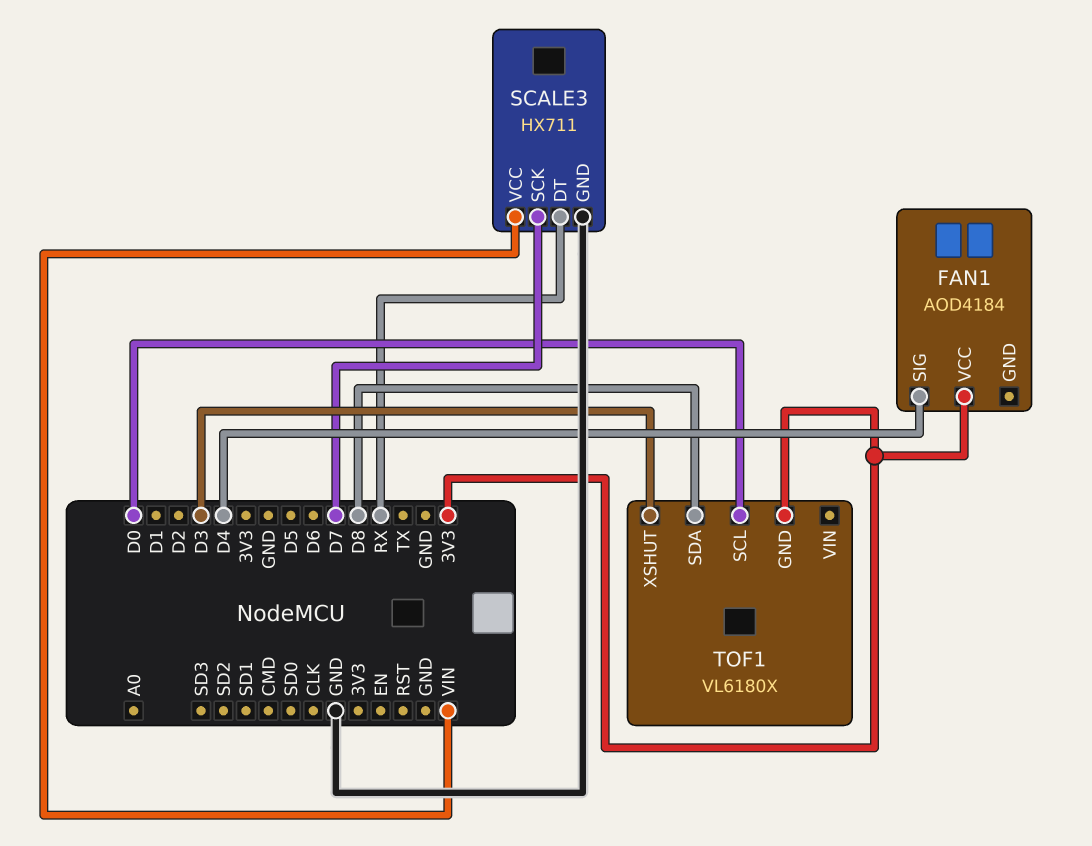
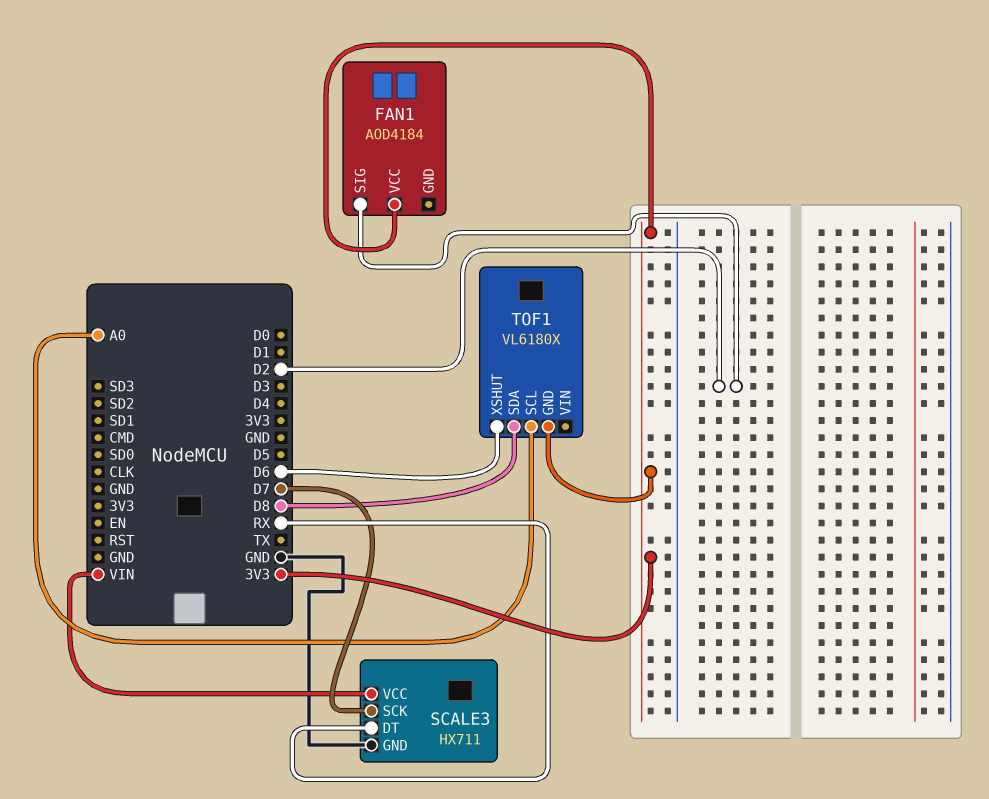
FAN1 pin SIG: D4 -> D2
TOF1 pin SCL: D0 -> A0
TOF1 pin XSHUT: D3 -> D6

